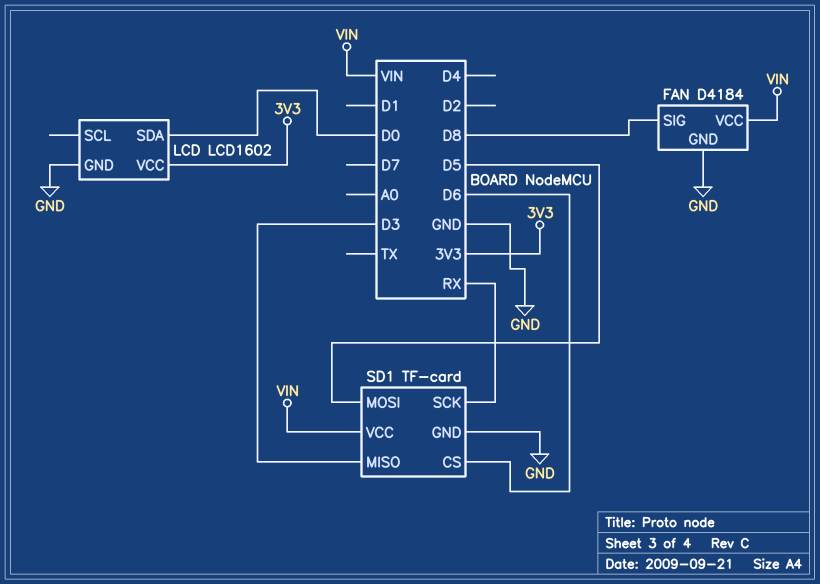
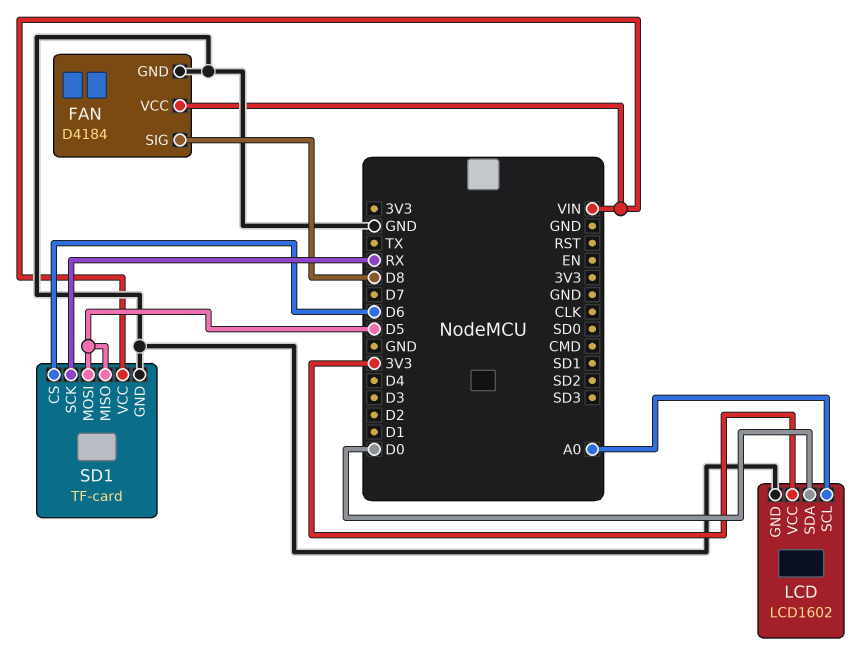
LCD pin SCL: none -> A0
SD1 pin MISO: D3 -> D5

